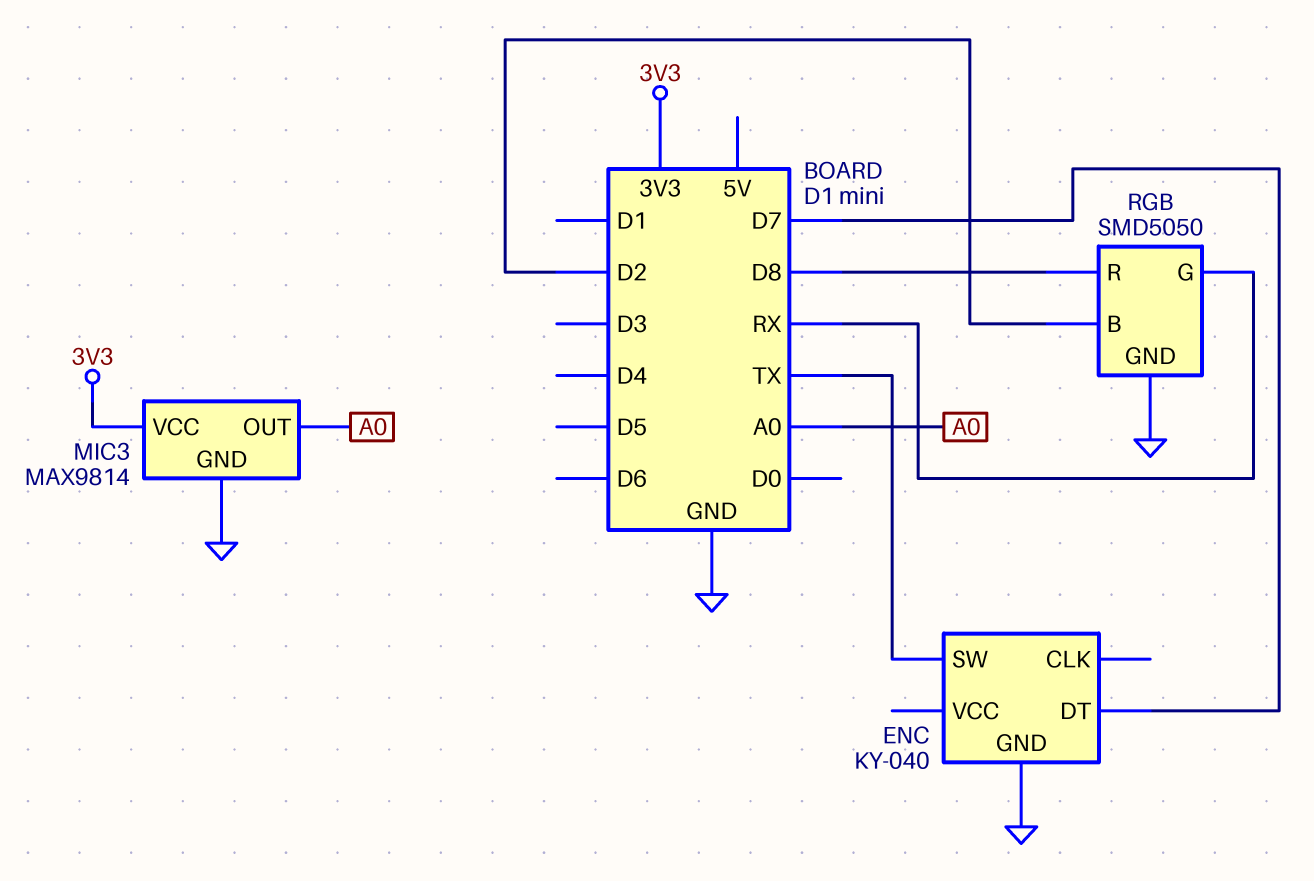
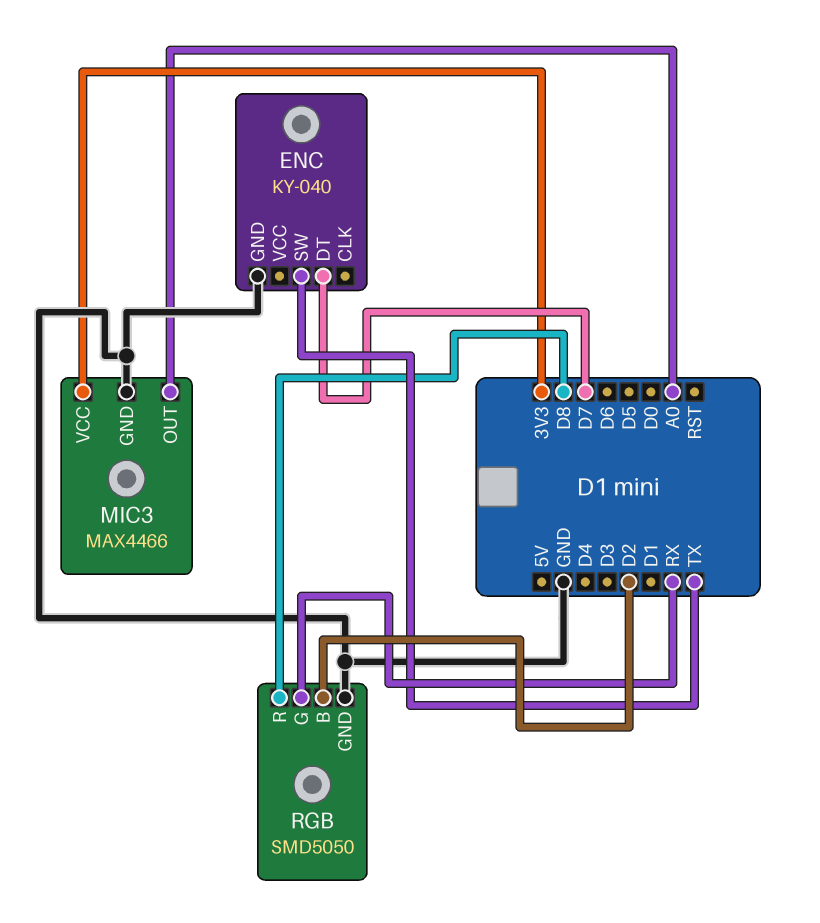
MIC3: MAX9814 -> MAX4466

